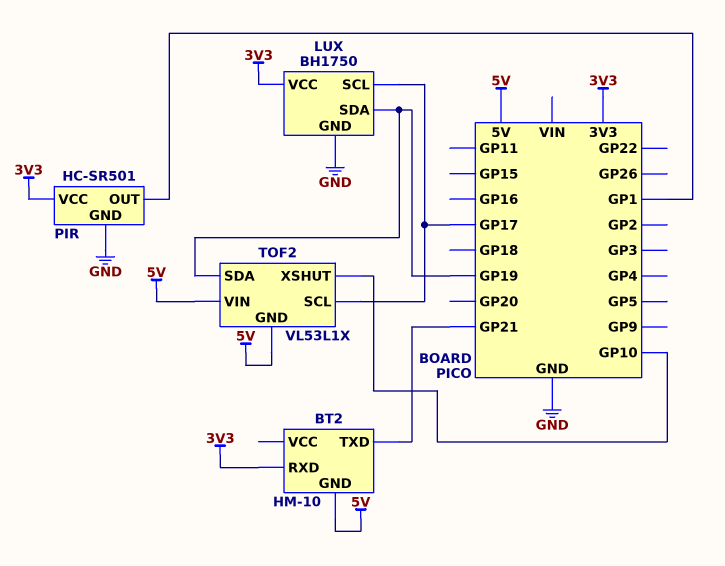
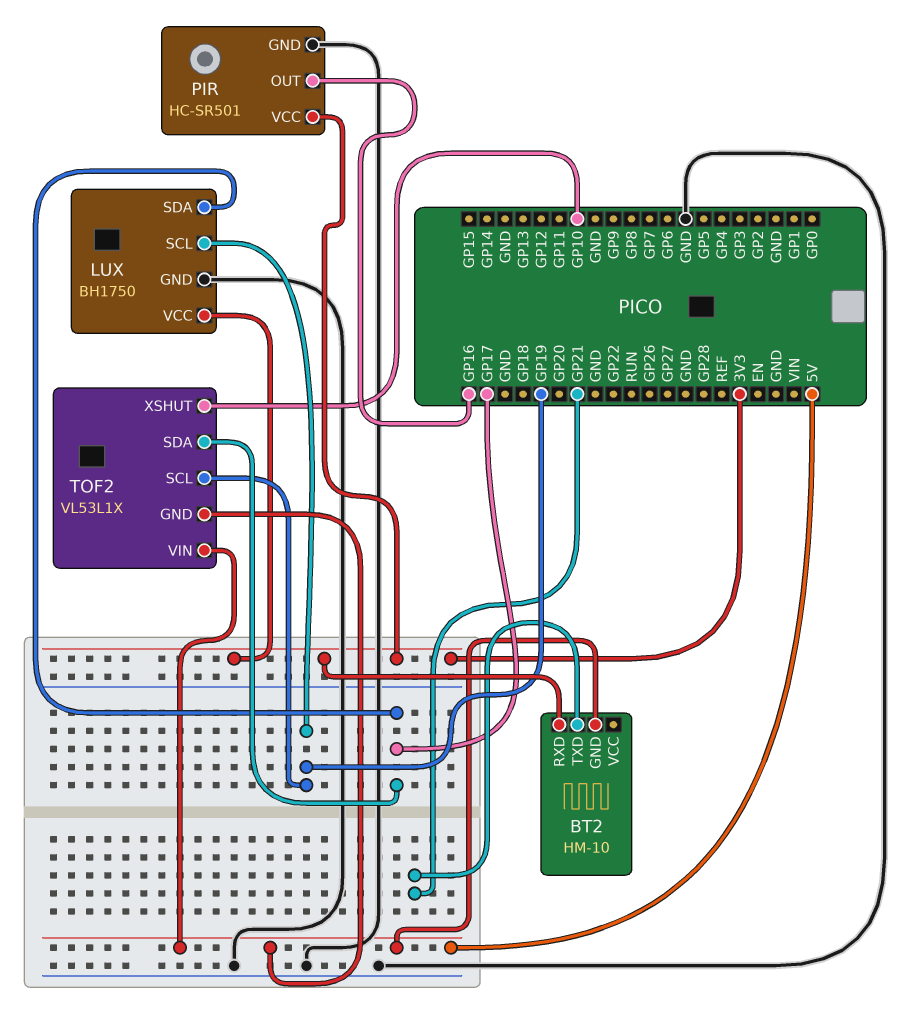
LUX pin SCL: GP17 -> GP19
LUX pin SDA: GP19 -> GP17
PIR pin OUT: GP1 -> GP16
TOF2 pin SCL: GP17 -> GP19
TOF2 pin SDA: GP19 -> GP17

